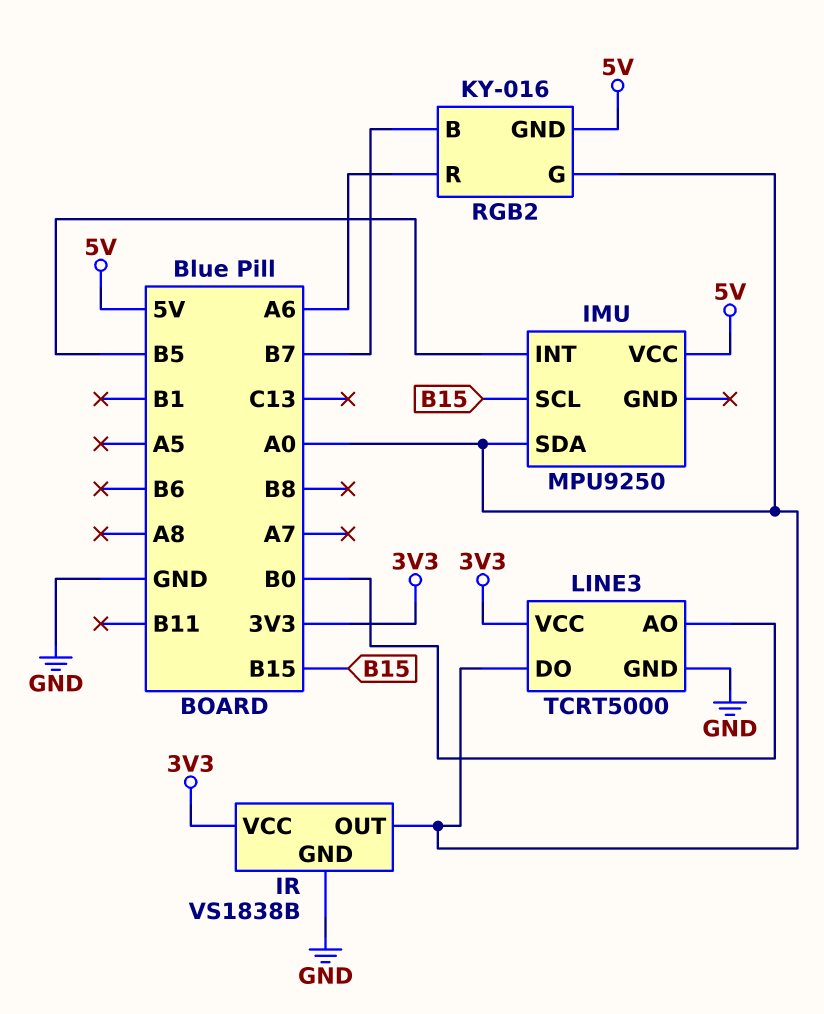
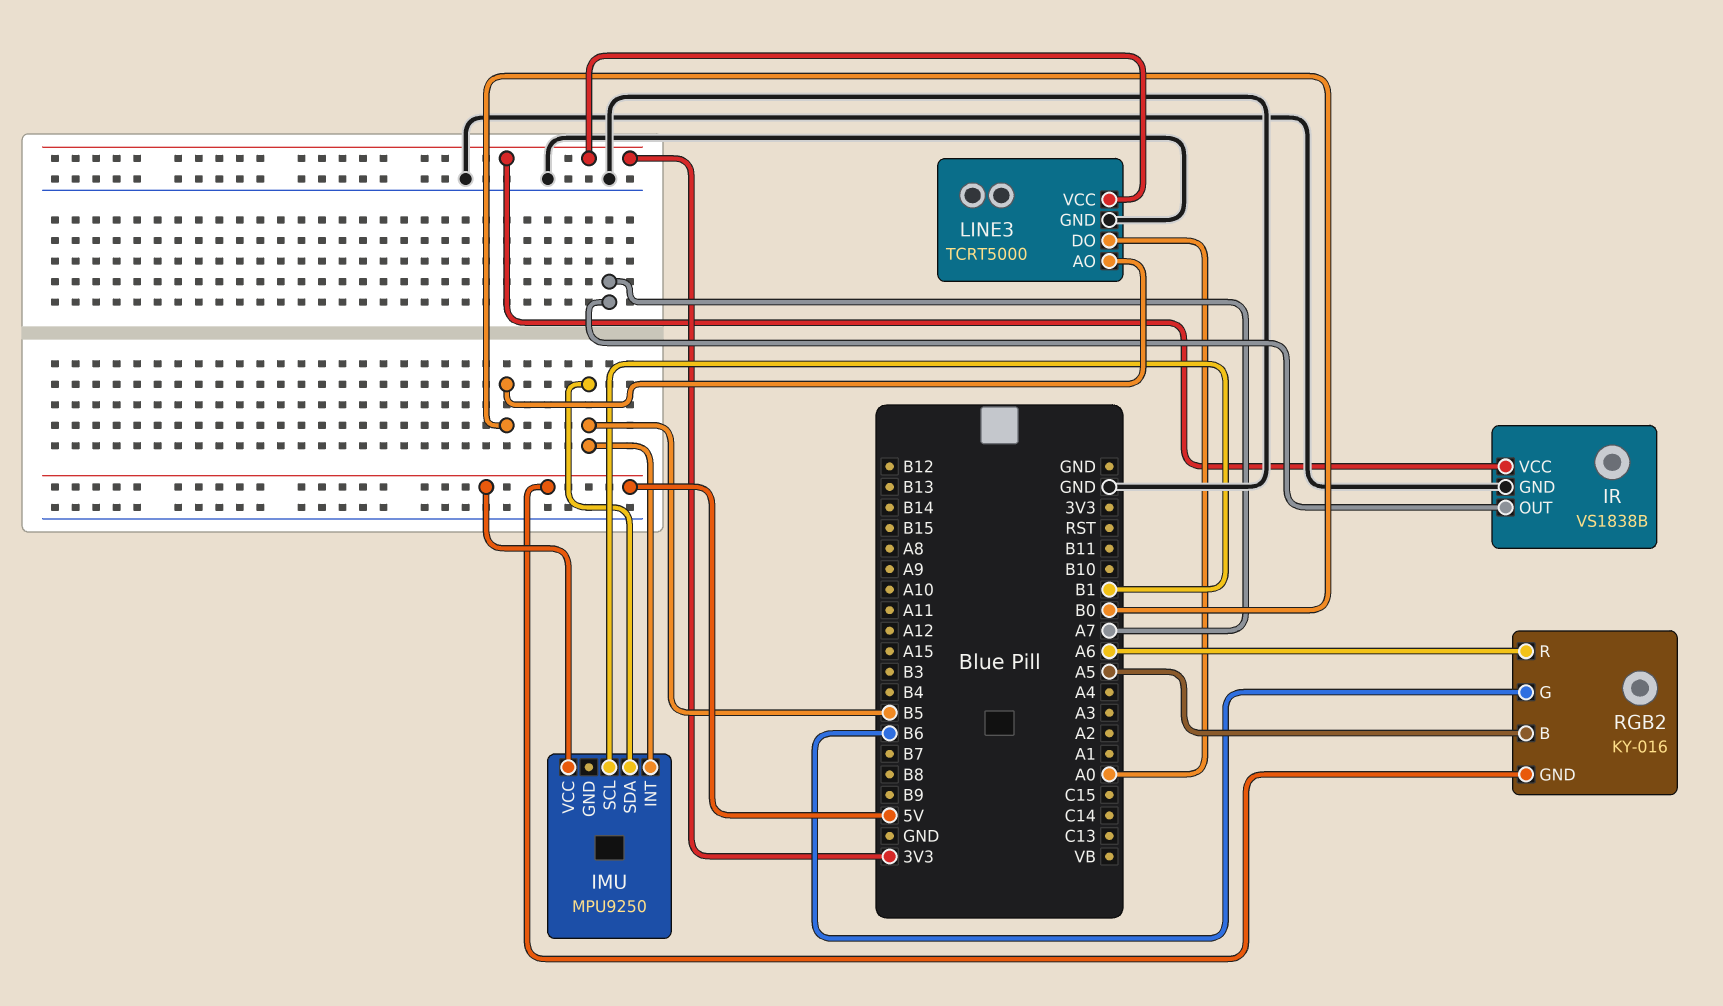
IMU pin SCL: B15 -> B1
IMU pin SDA: A0 -> B5
IR pin OUT: A0 -> A7
RGB2 pin B: B7 -> A5
RGB2 pin G: A0 -> B6

